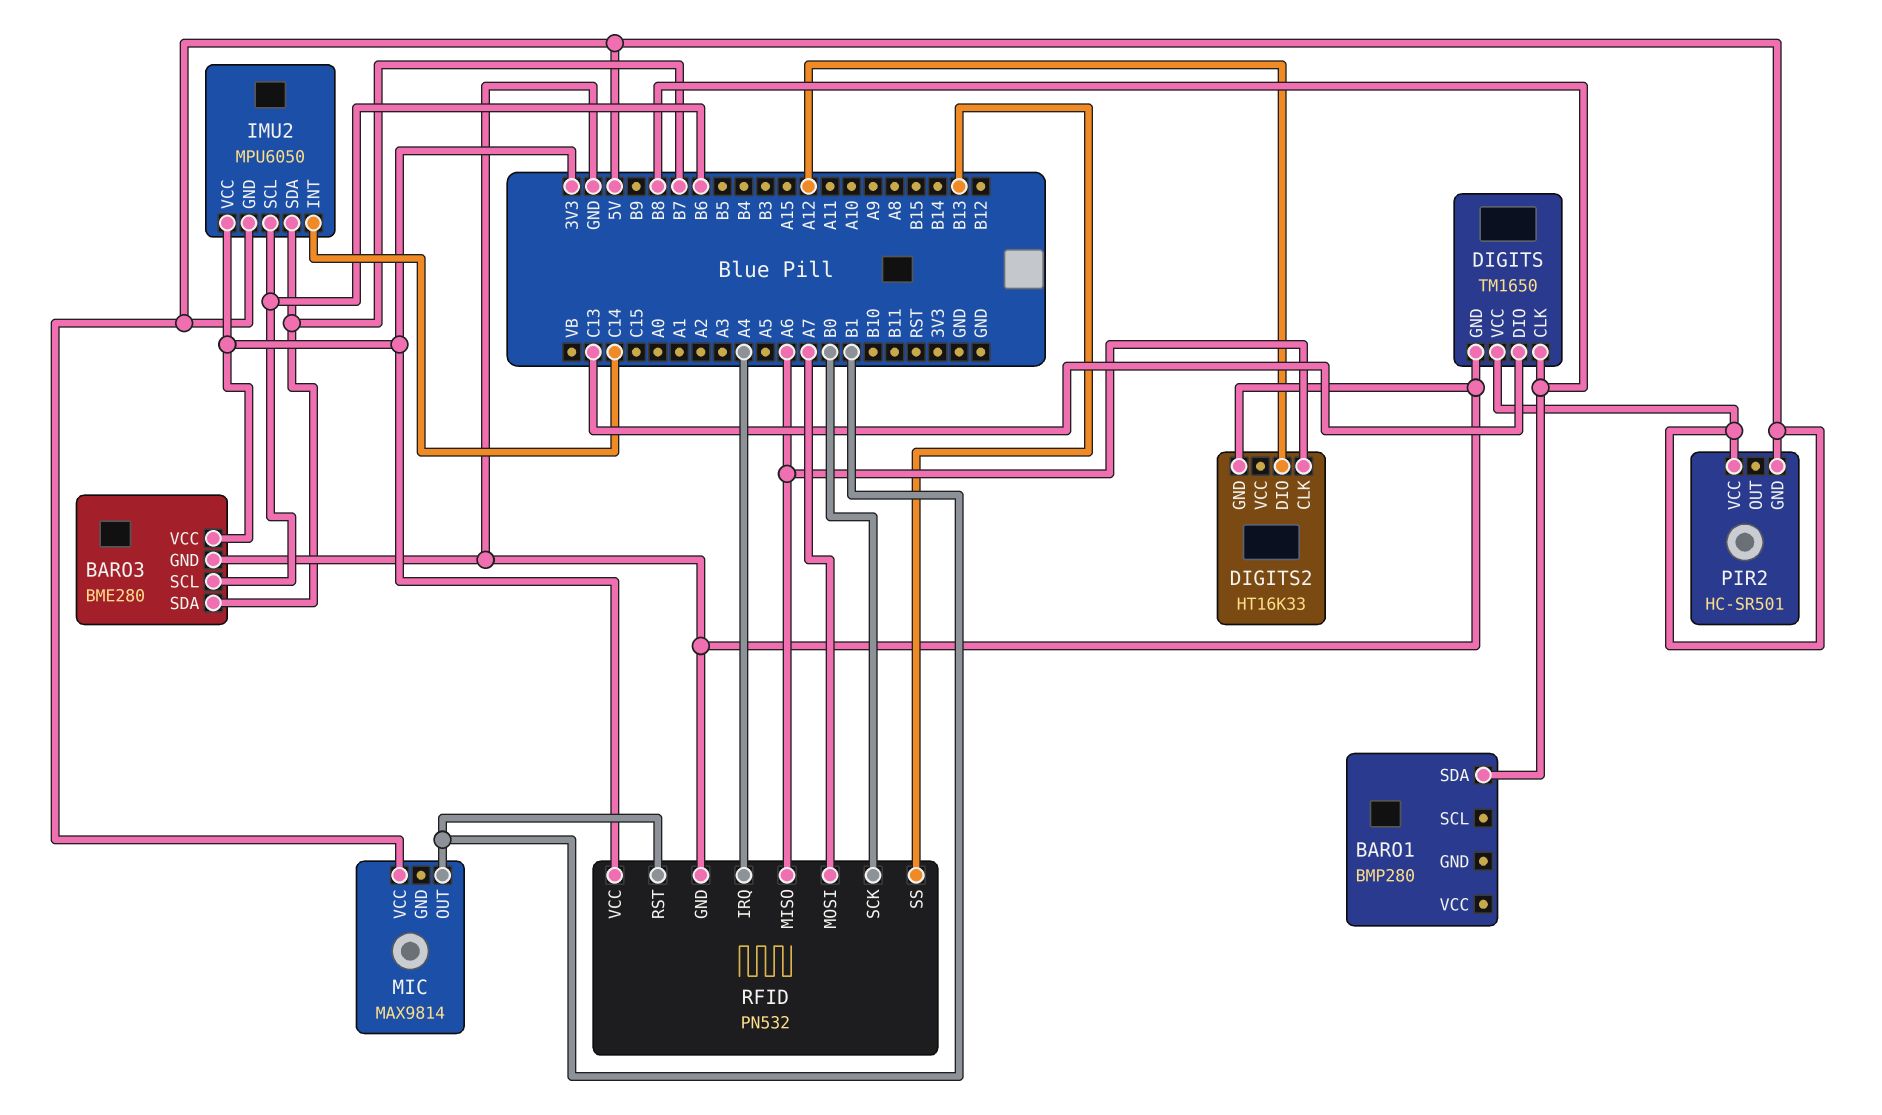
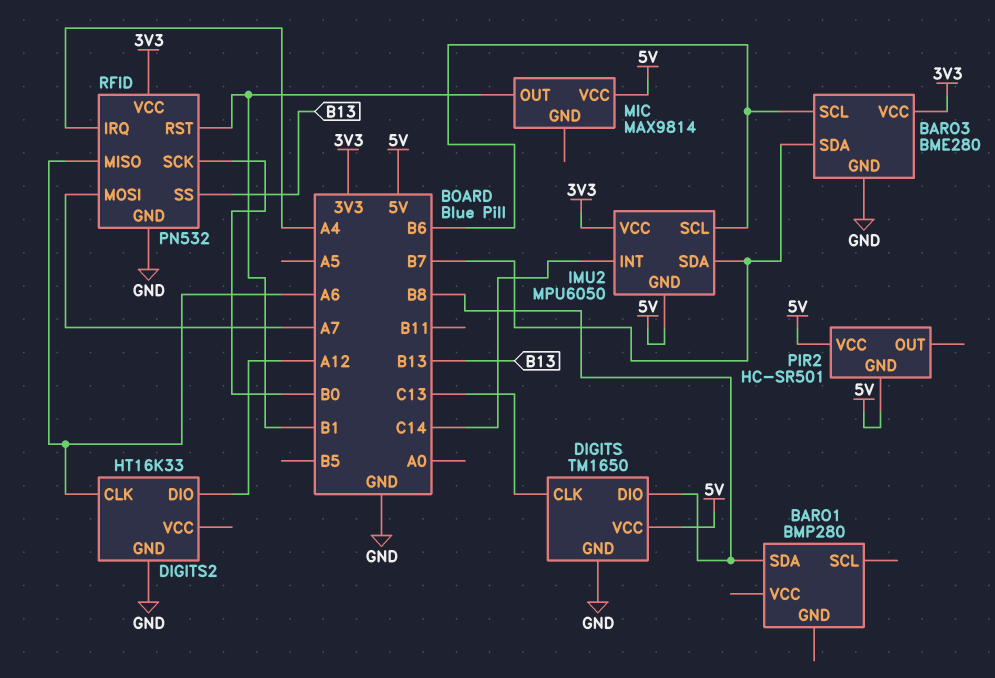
DIGITS pin CLK: B8 -> C13
DIGITS pin DIO: C13 -> B8

